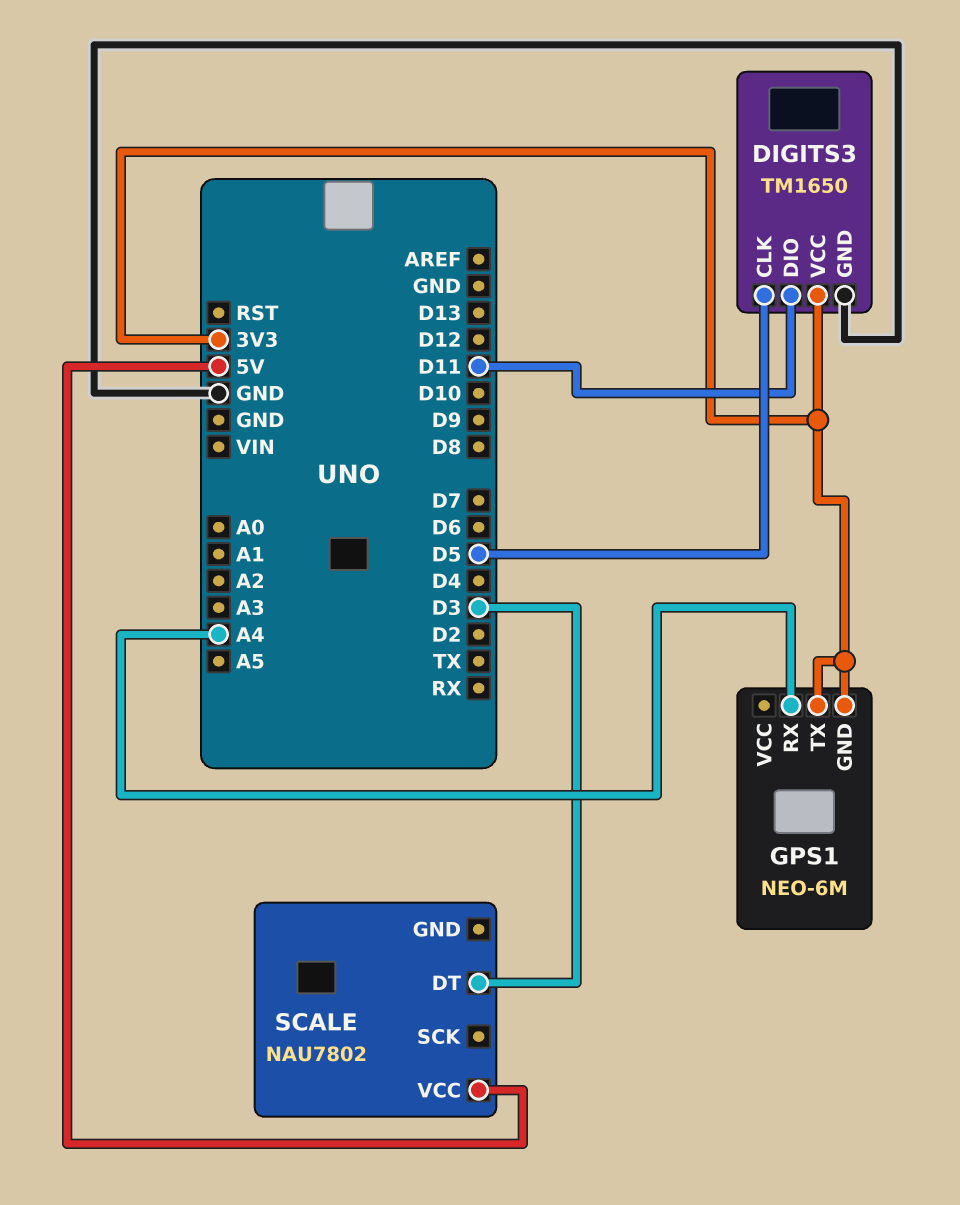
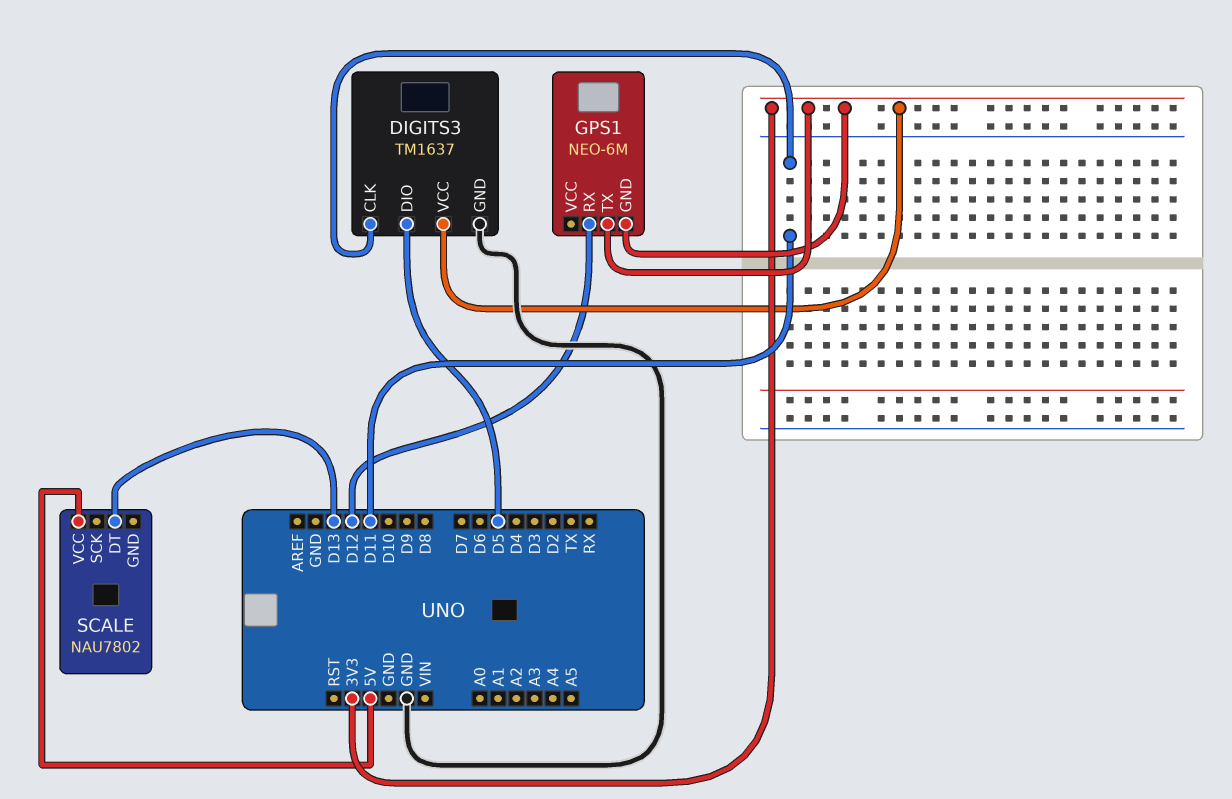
DIGITS3: TM1650 -> TM1637
DIGITS3 pin CLK: D5 -> D11
DIGITS3 pin DIO: D11 -> D5
GPS1 pin RX: A4 -> D12
SCALE pin DT: D3 -> D13

